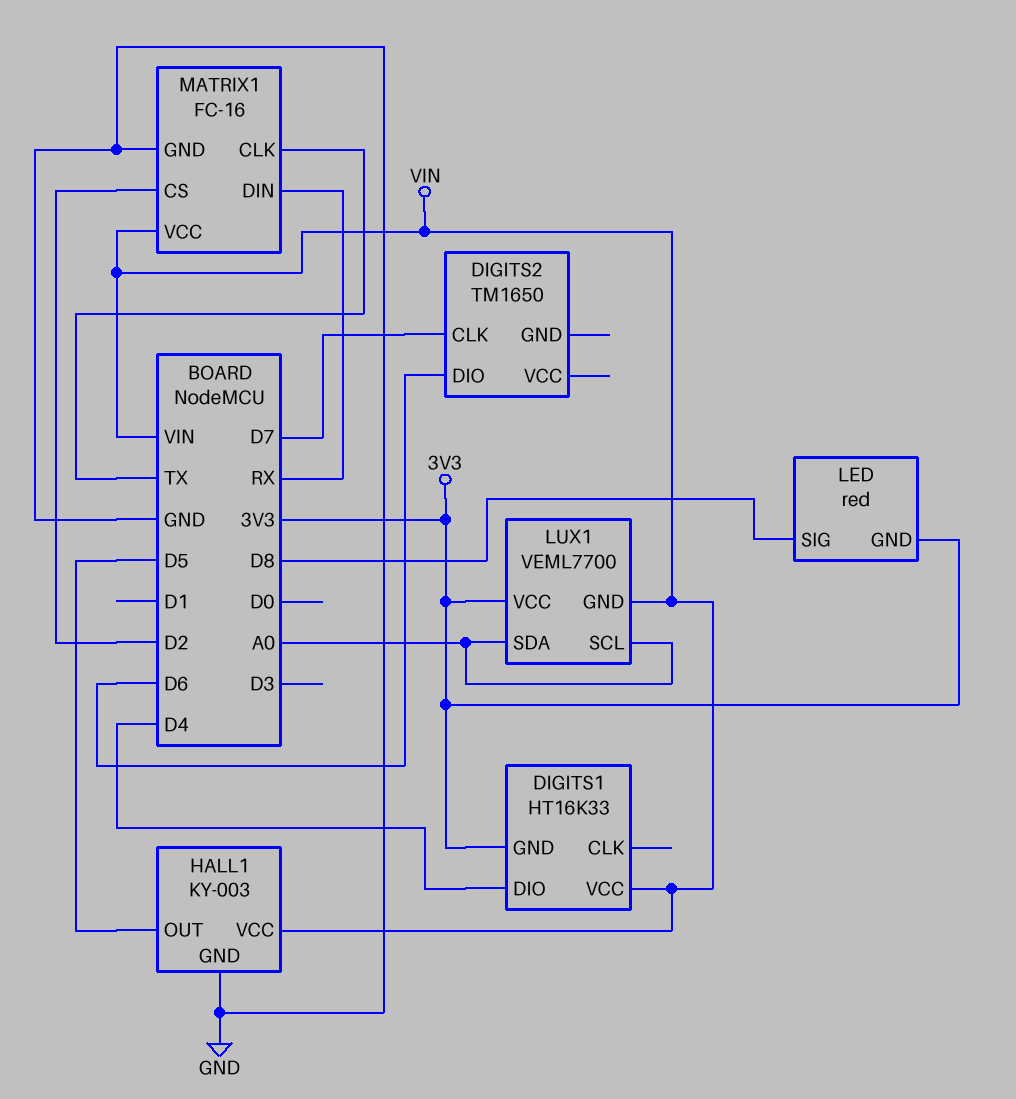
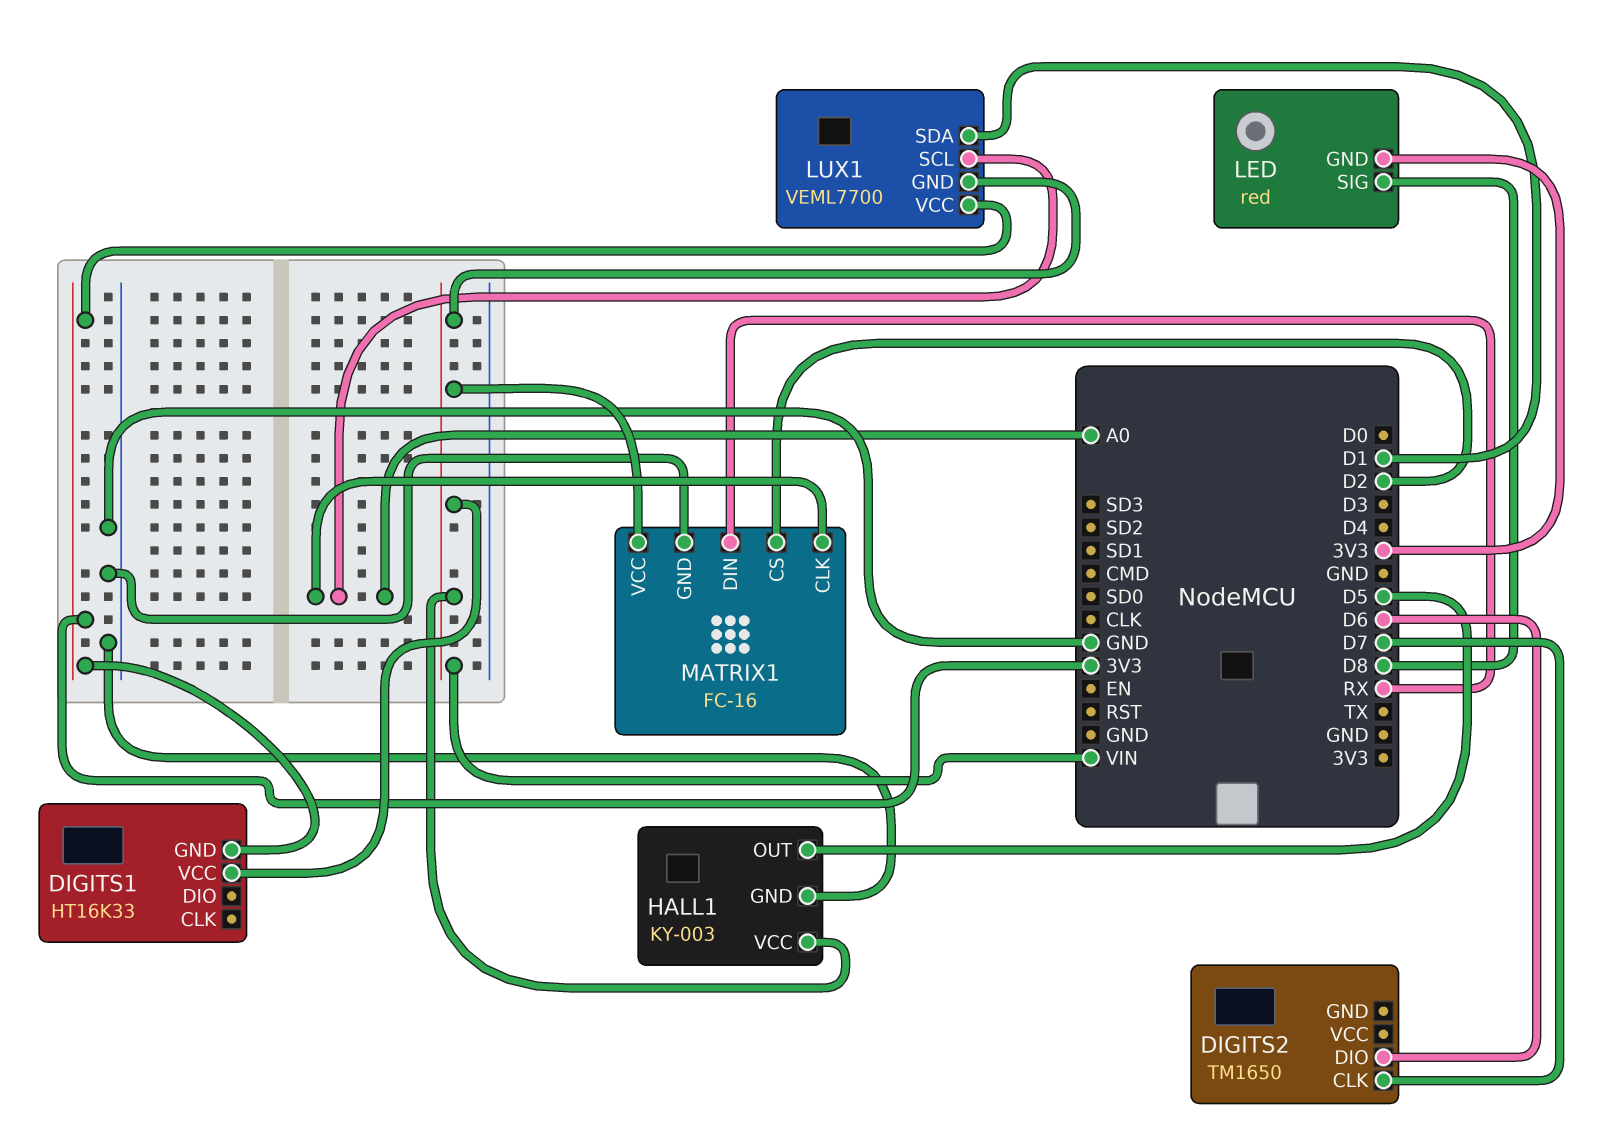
DIGITS1 pin DIO: D4 -> none
LUX1 pin SDA: A0 -> D1
MATRIX1 pin CLK: TX -> A0

